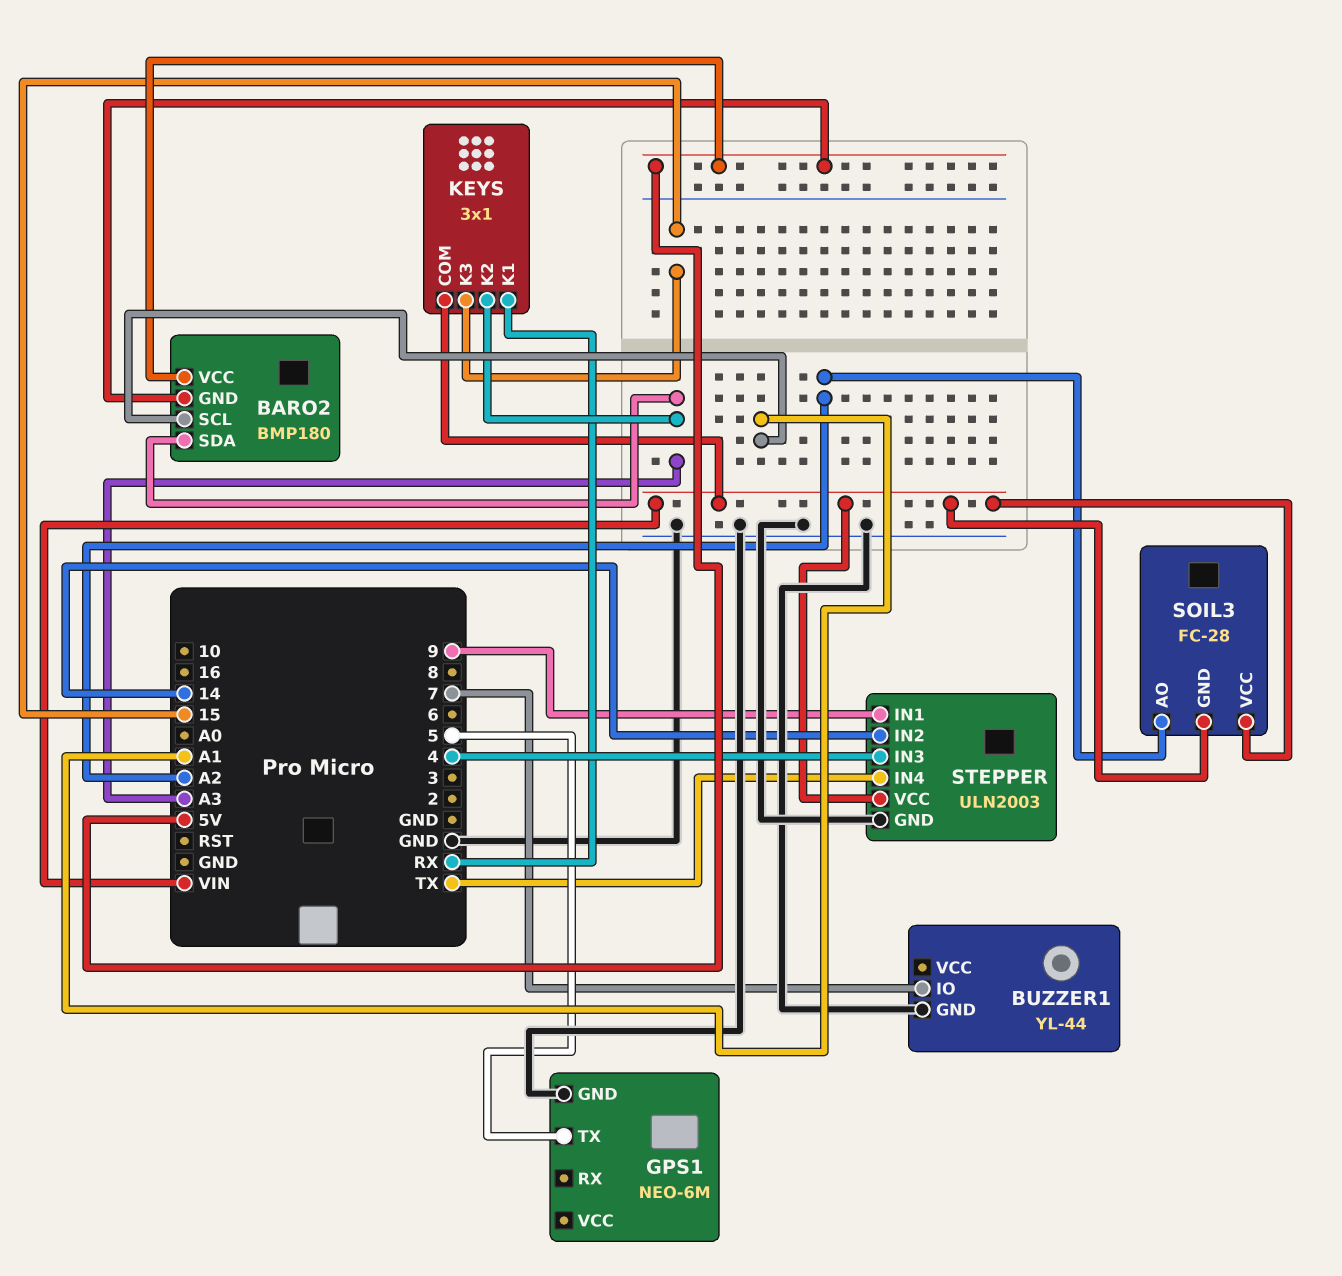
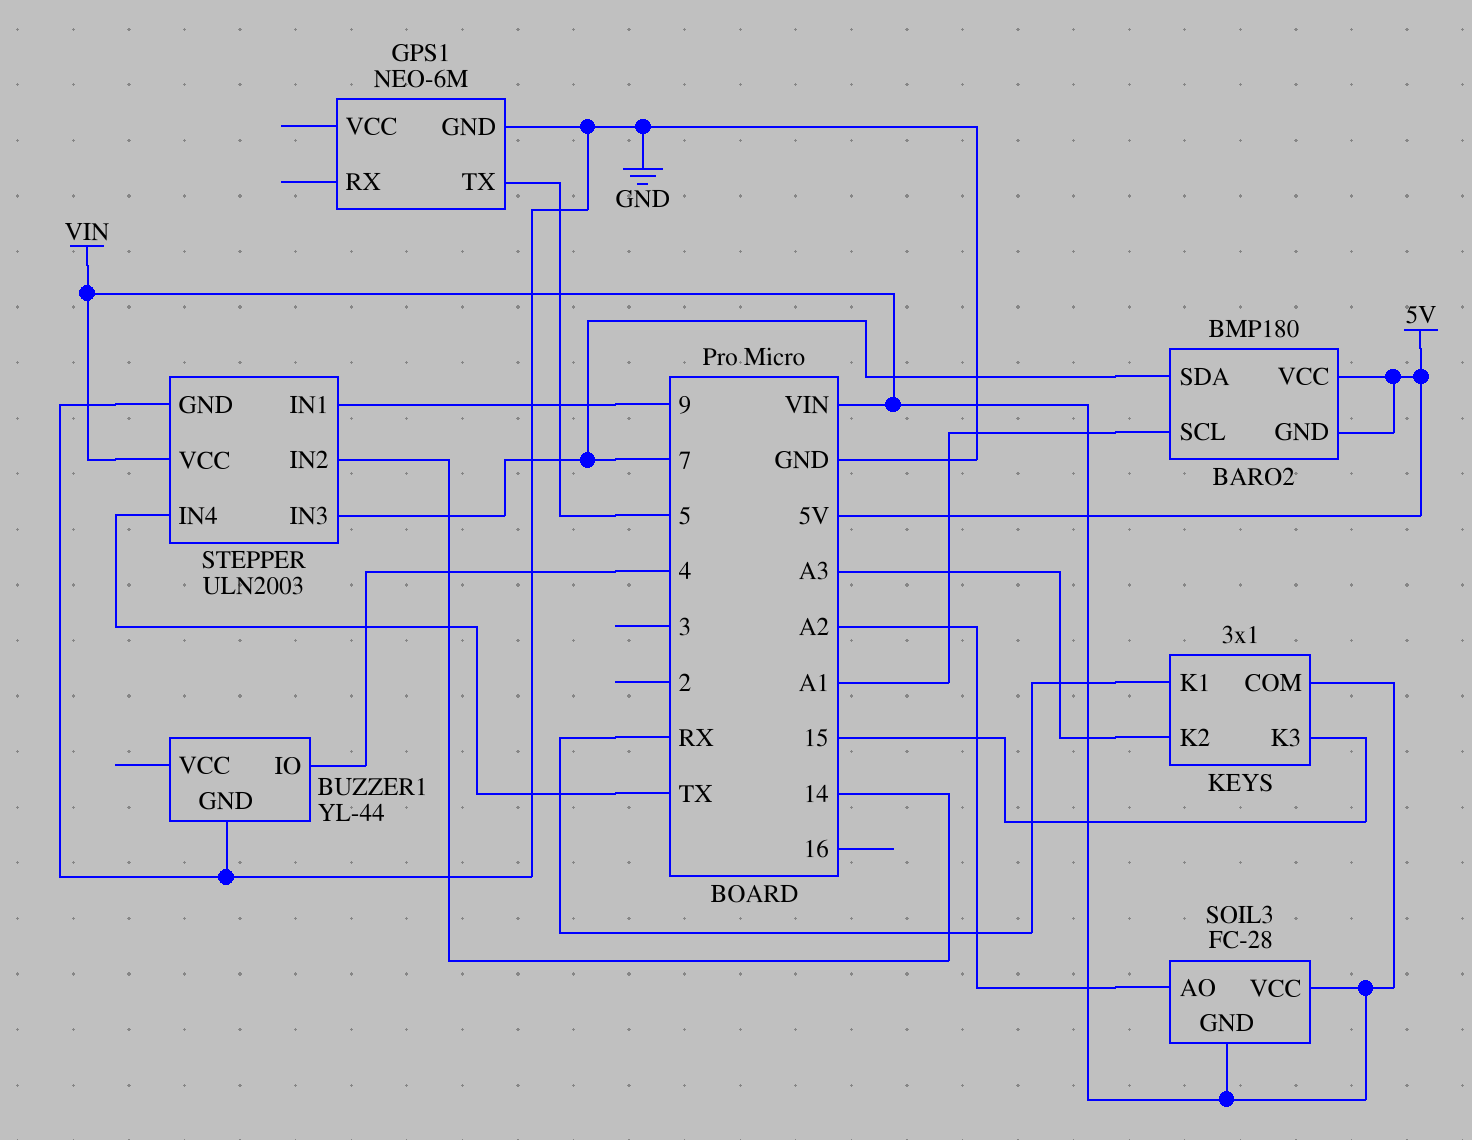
BARO2 pin SDA: A3 -> 7
BUZZER1 pin IO: 7 -> 4
STEPPER pin IN3: 4 -> 7

